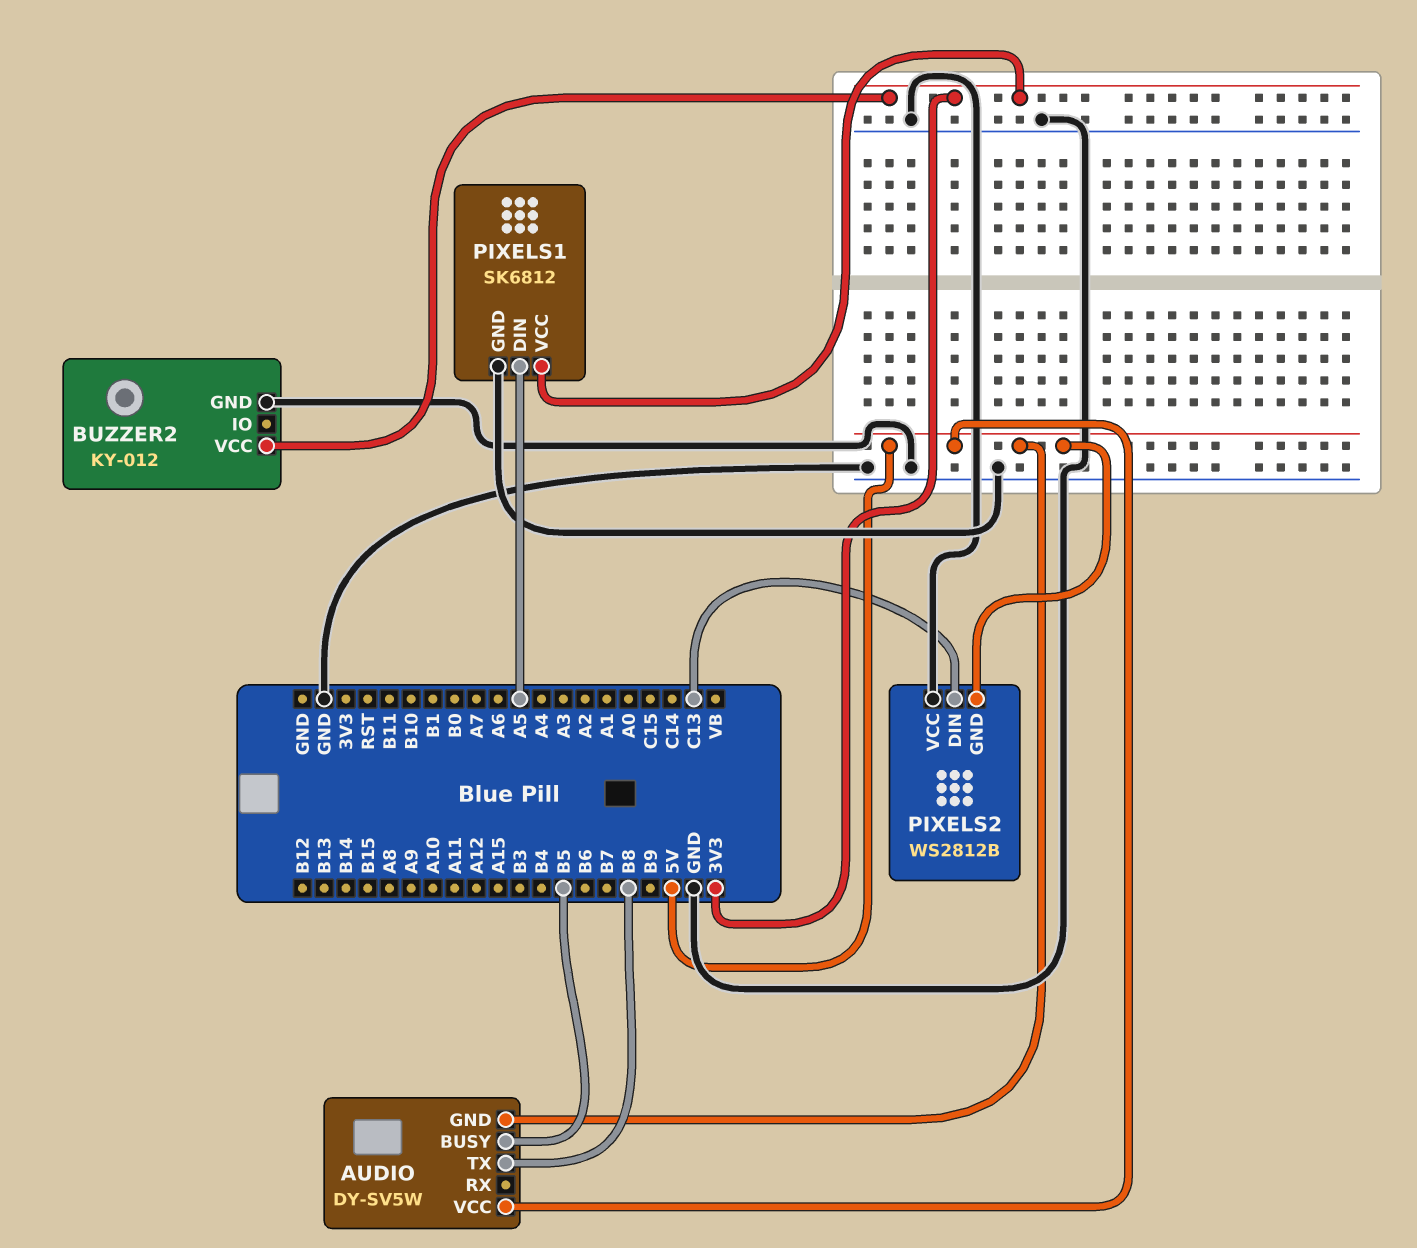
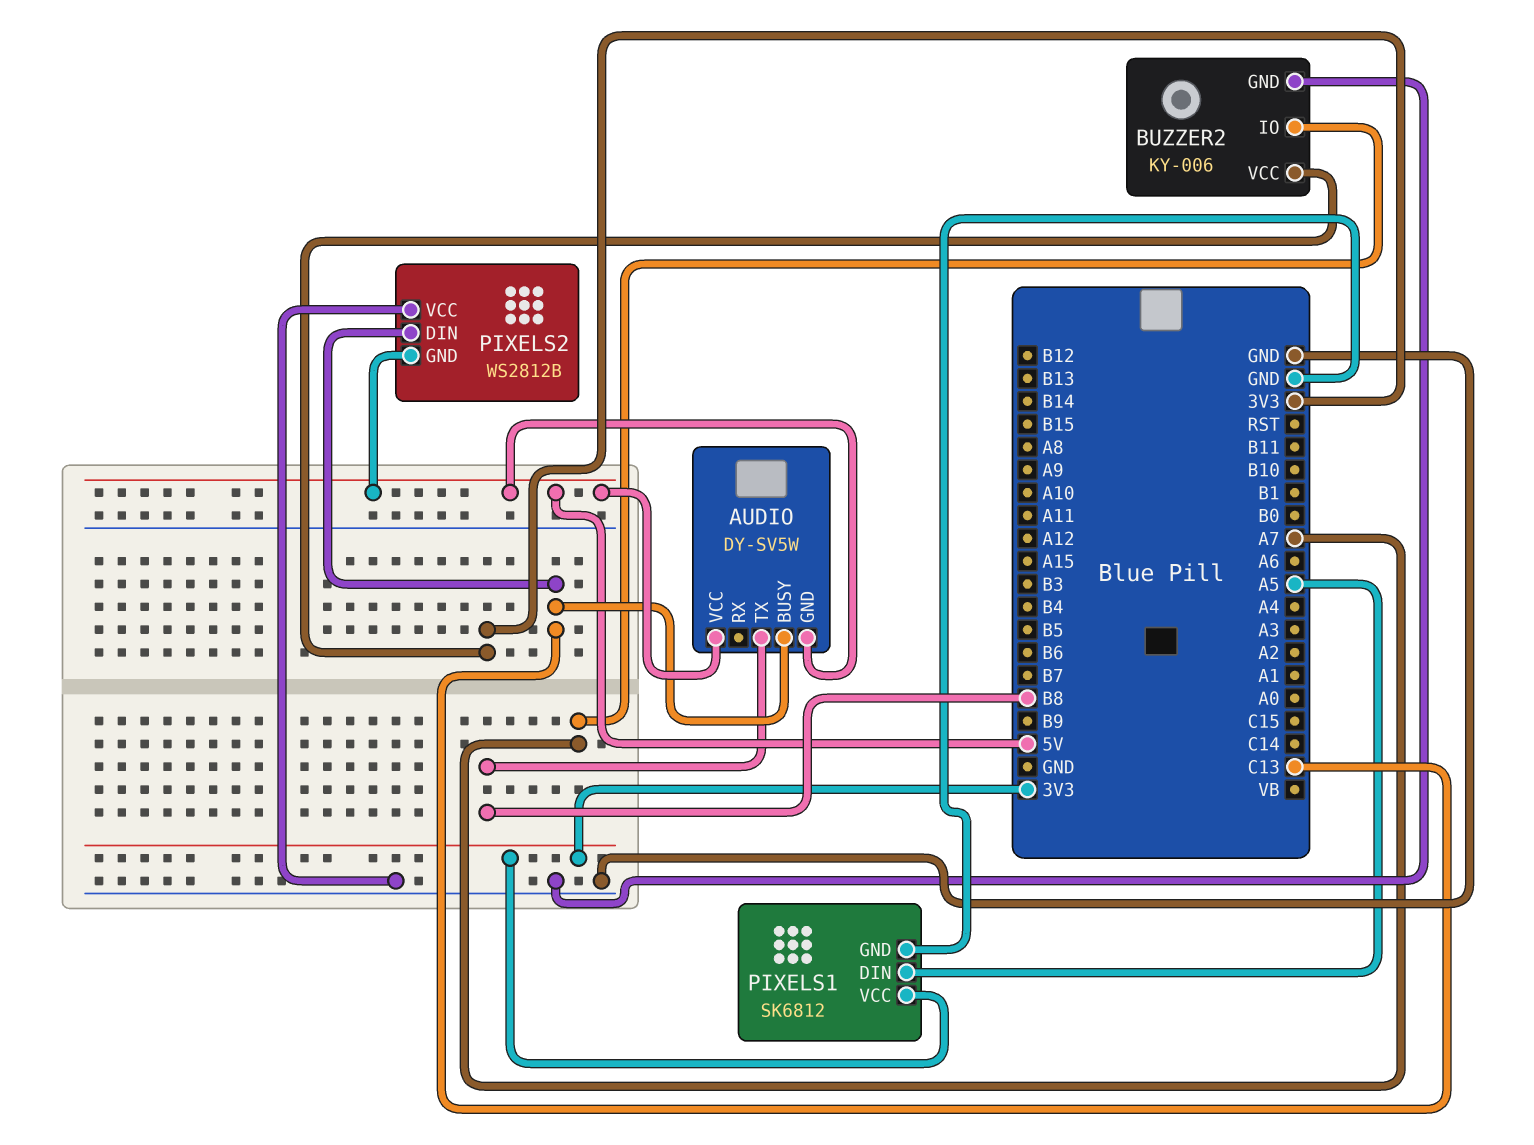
AUDIO pin BUSY: B5 -> C13
BUZZER2: KY-012 -> KY-006
BUZZER2 pin IO: none -> A7

